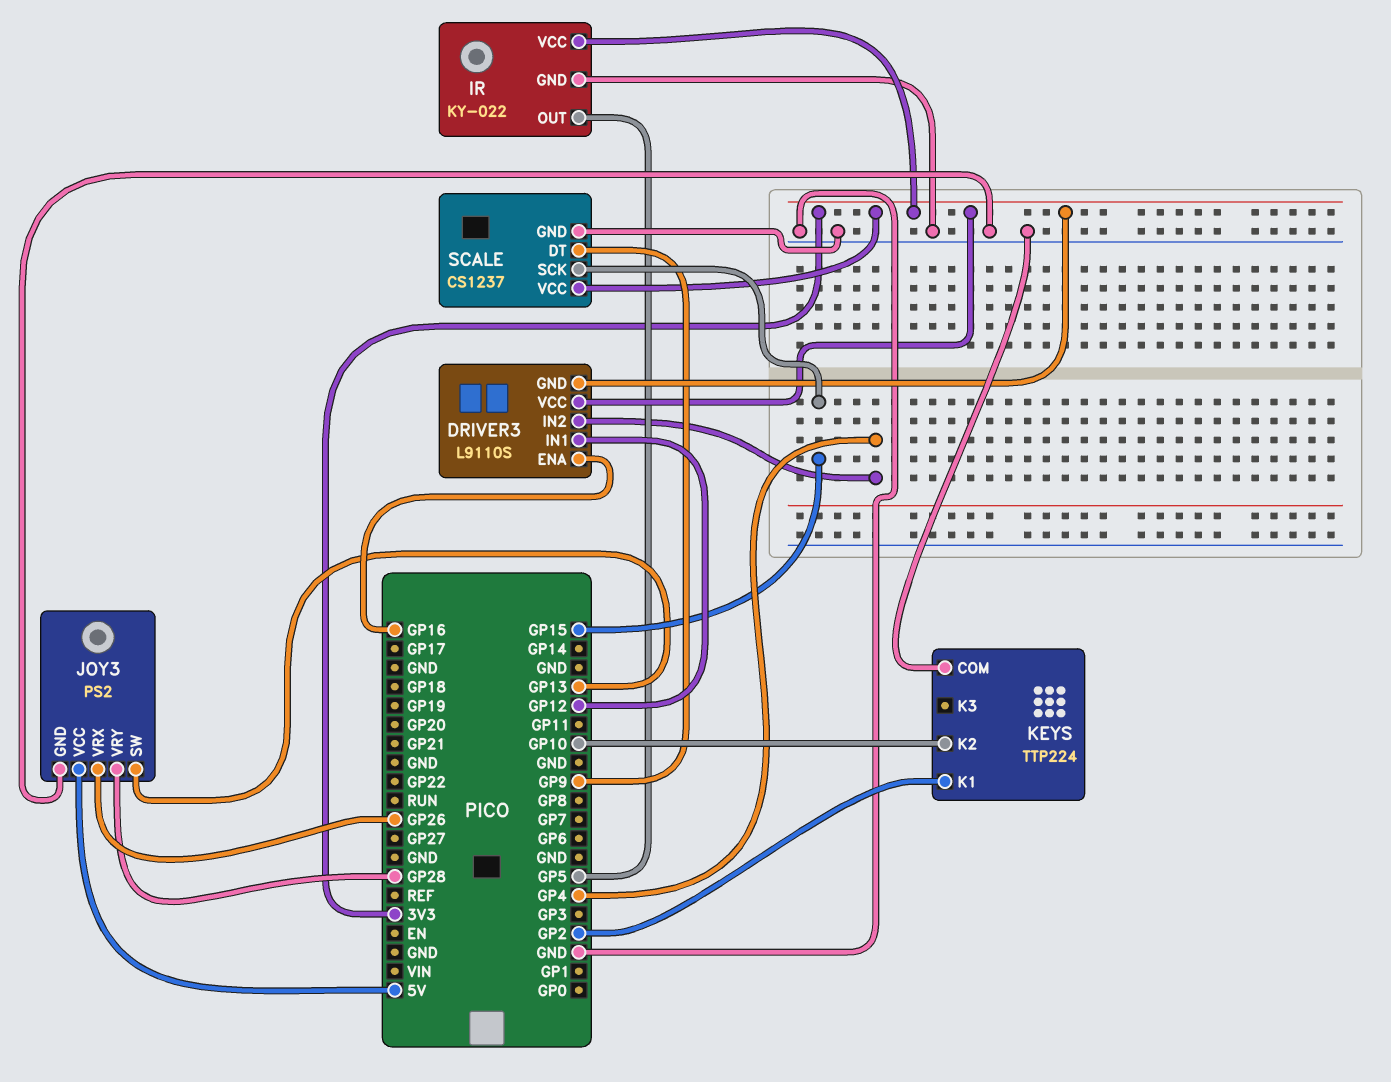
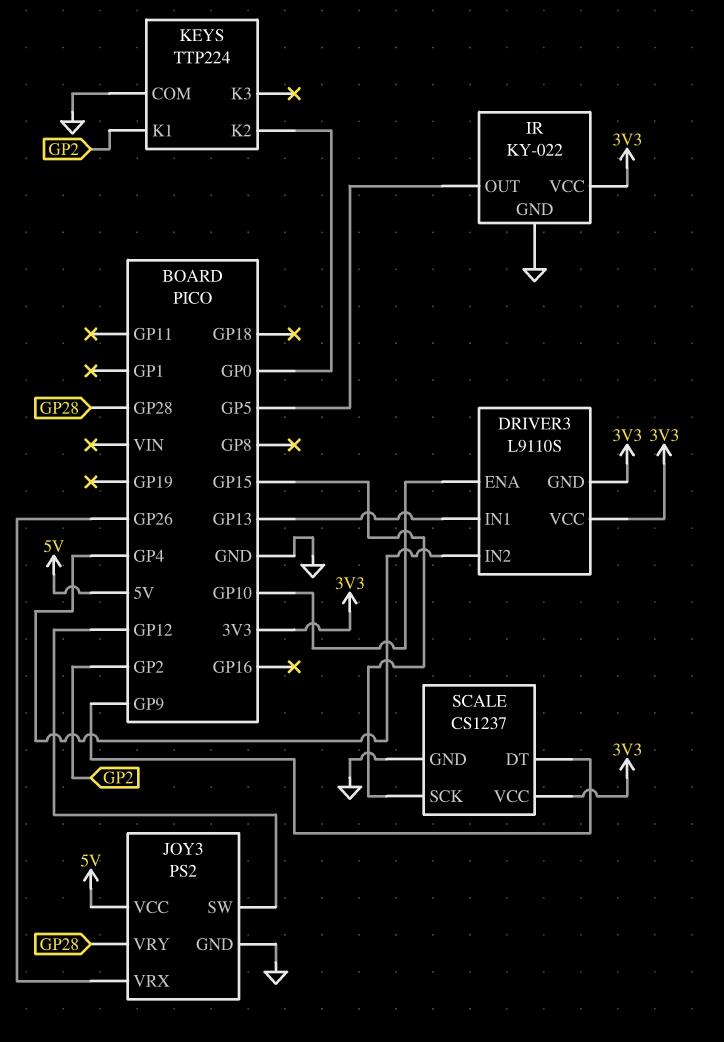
DRIVER3 pin ENA: GP16 -> GP10
DRIVER3 pin IN1: GP12 -> GP13
JOY3 pin SW: GP13 -> GP12
KEYS pin K2: GP10 -> GP0

